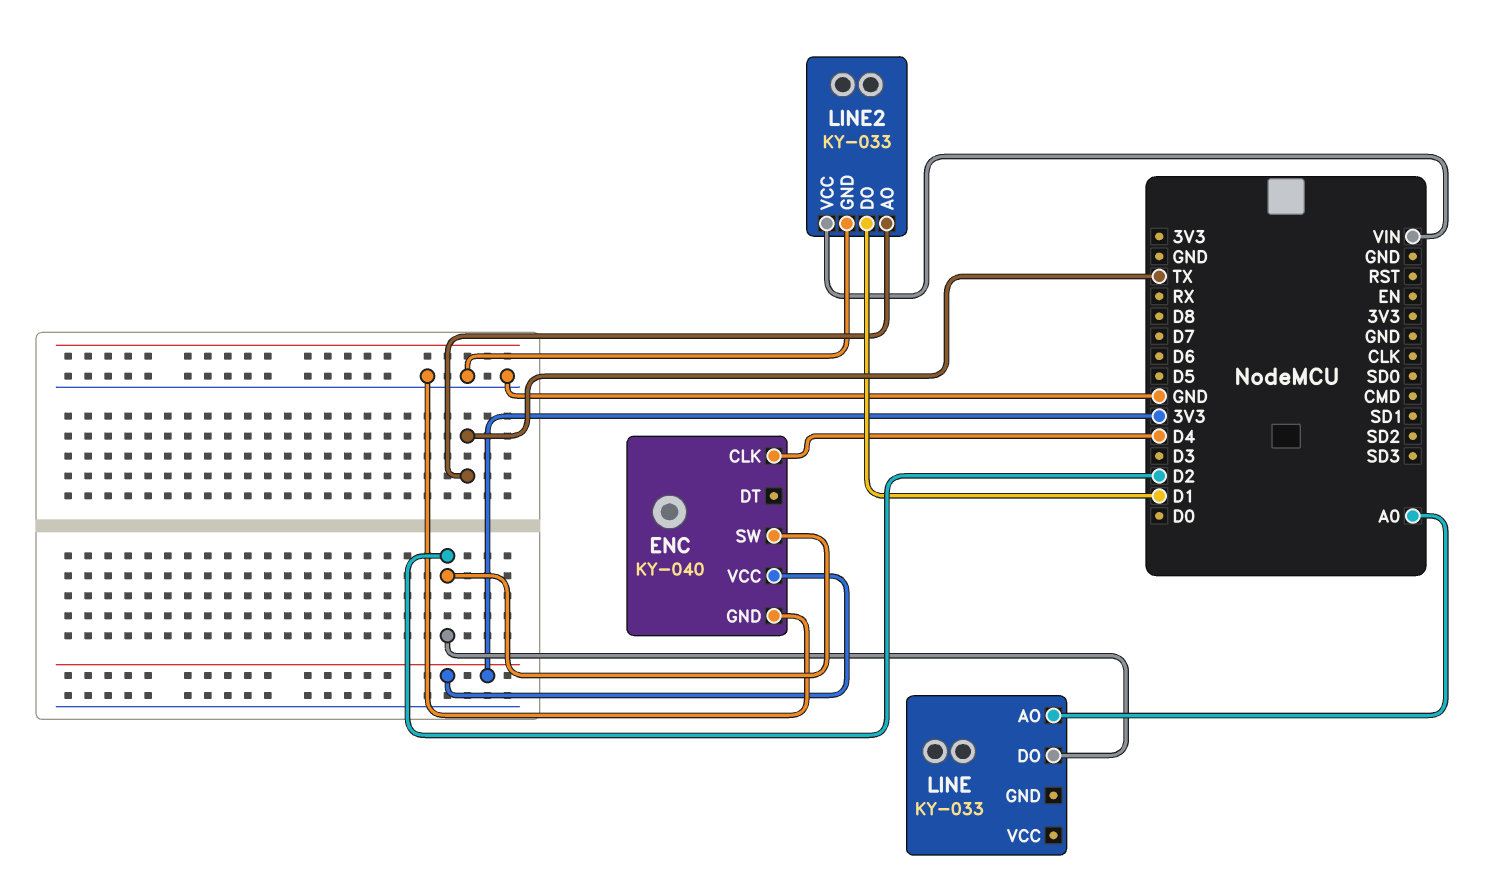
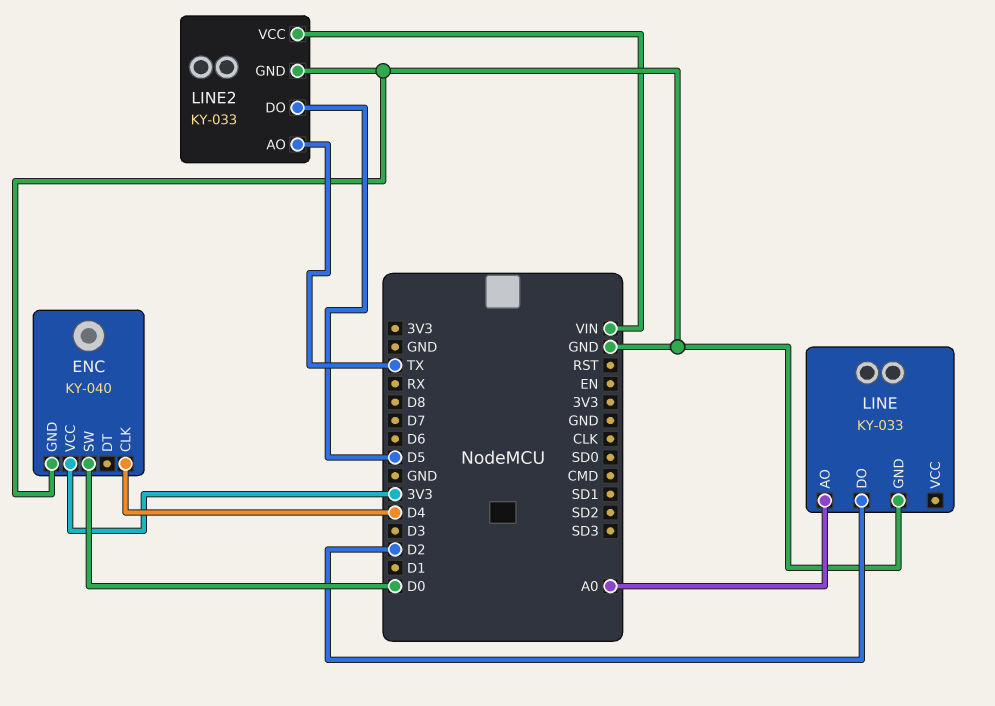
ENC pin SW: D2 -> D0
LINE pin GND: none -> GND
LINE2 pin DO: D1 -> D5

